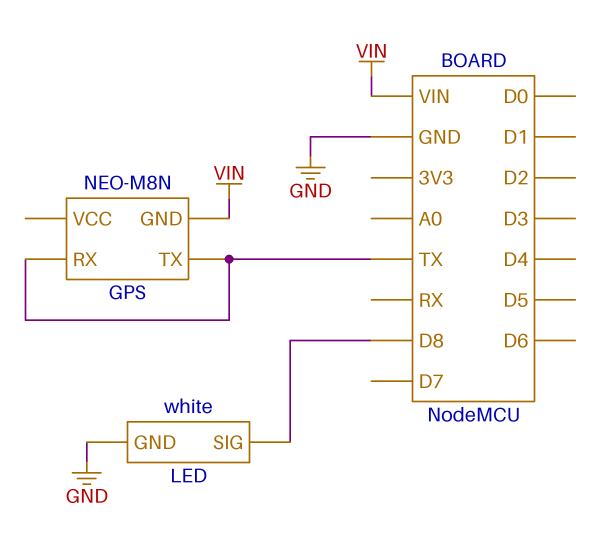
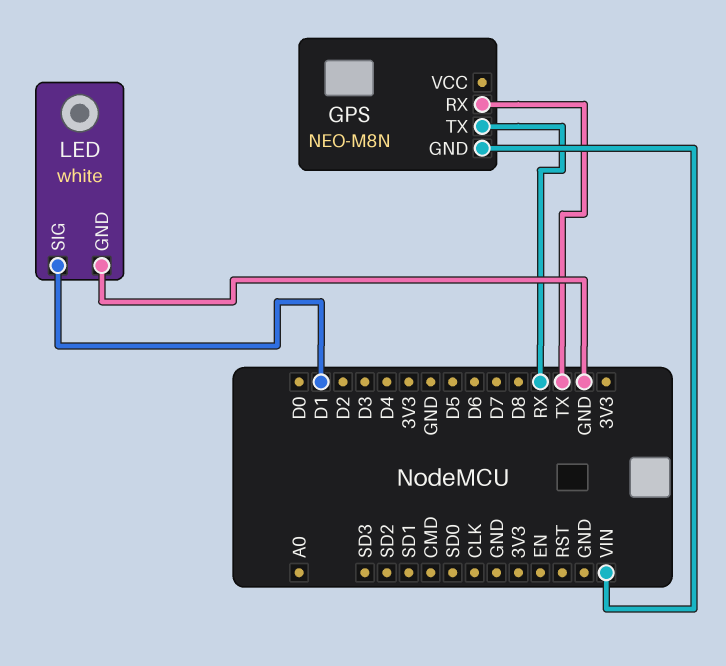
GPS pin TX: TX -> RX
LED pin SIG: D8 -> D1

